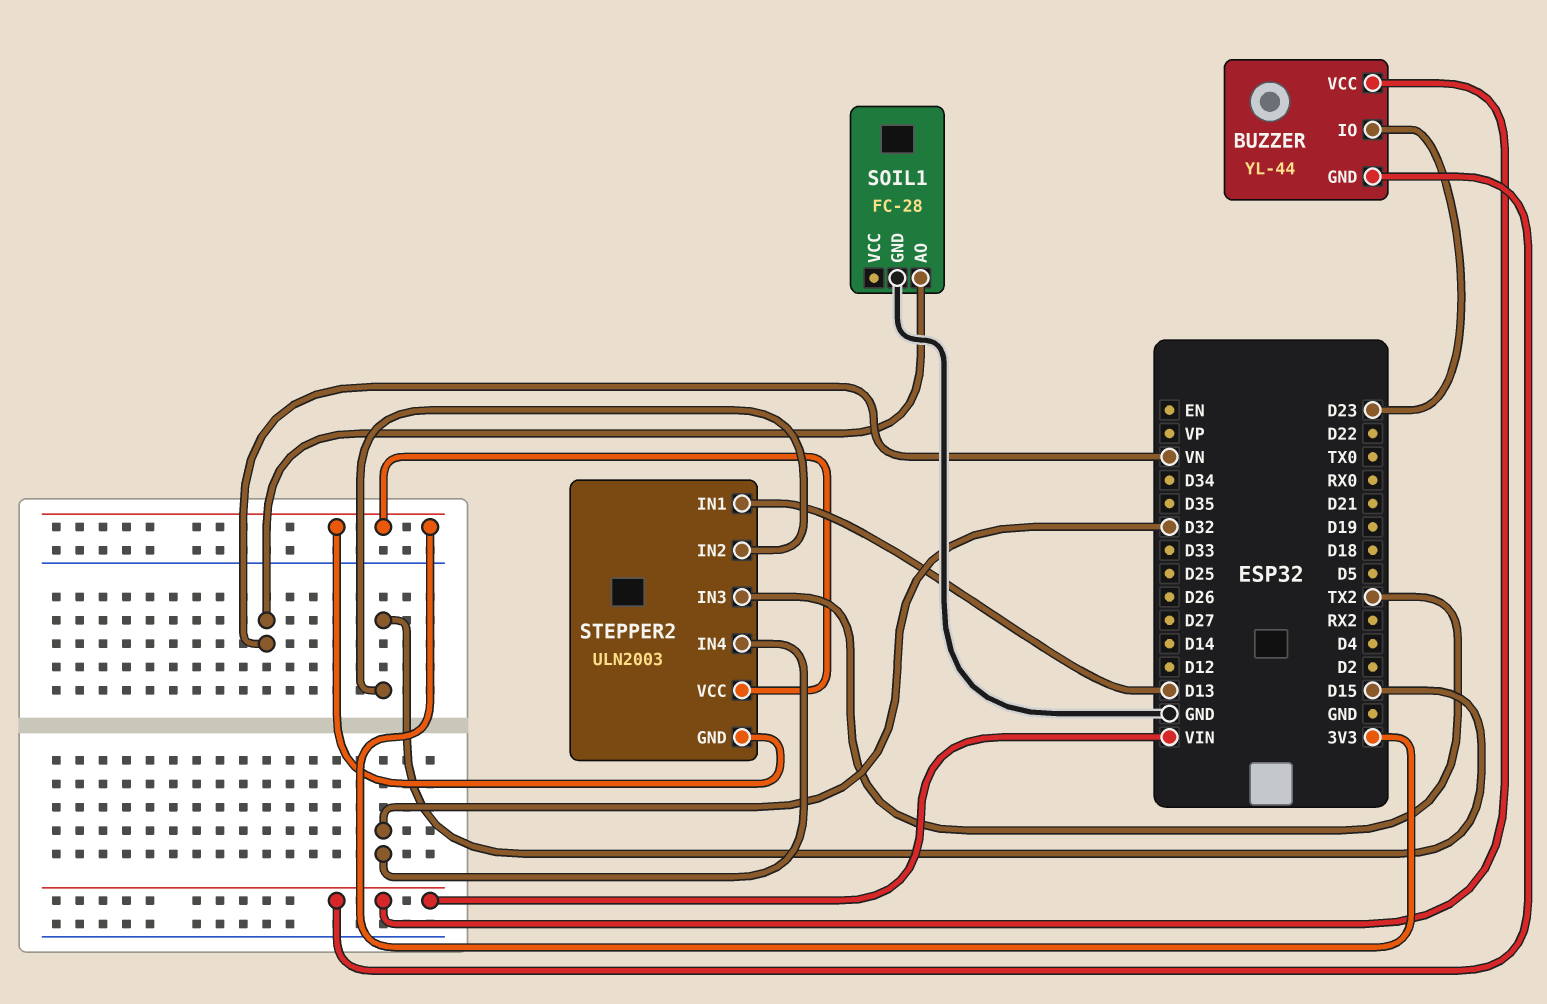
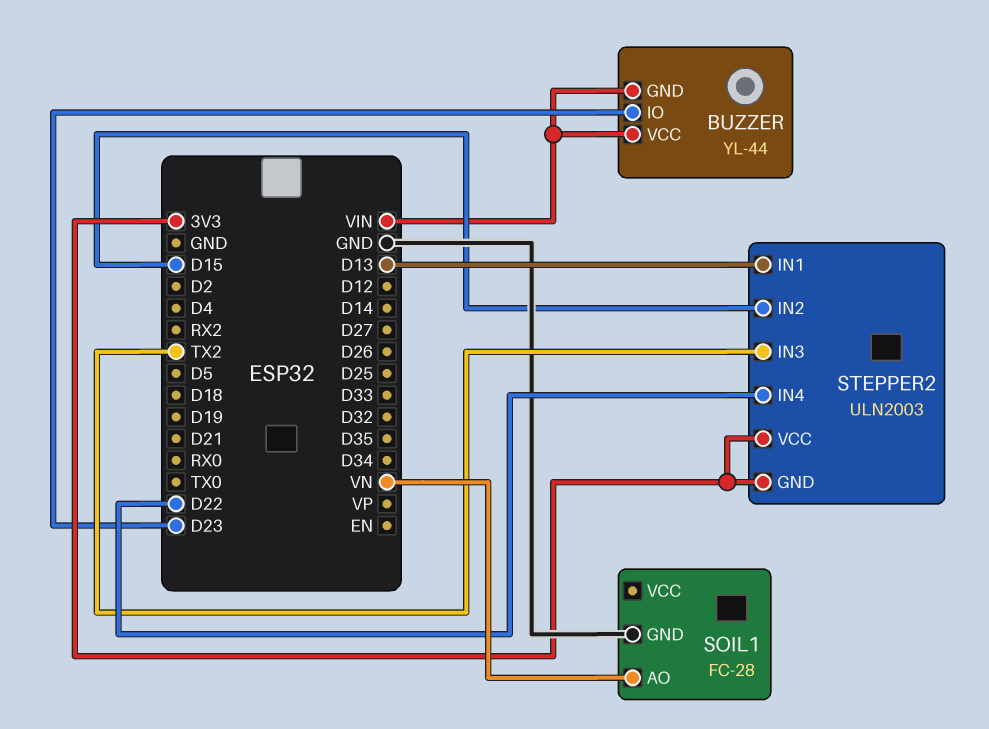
STEPPER2 pin IN4: D32 -> D22

